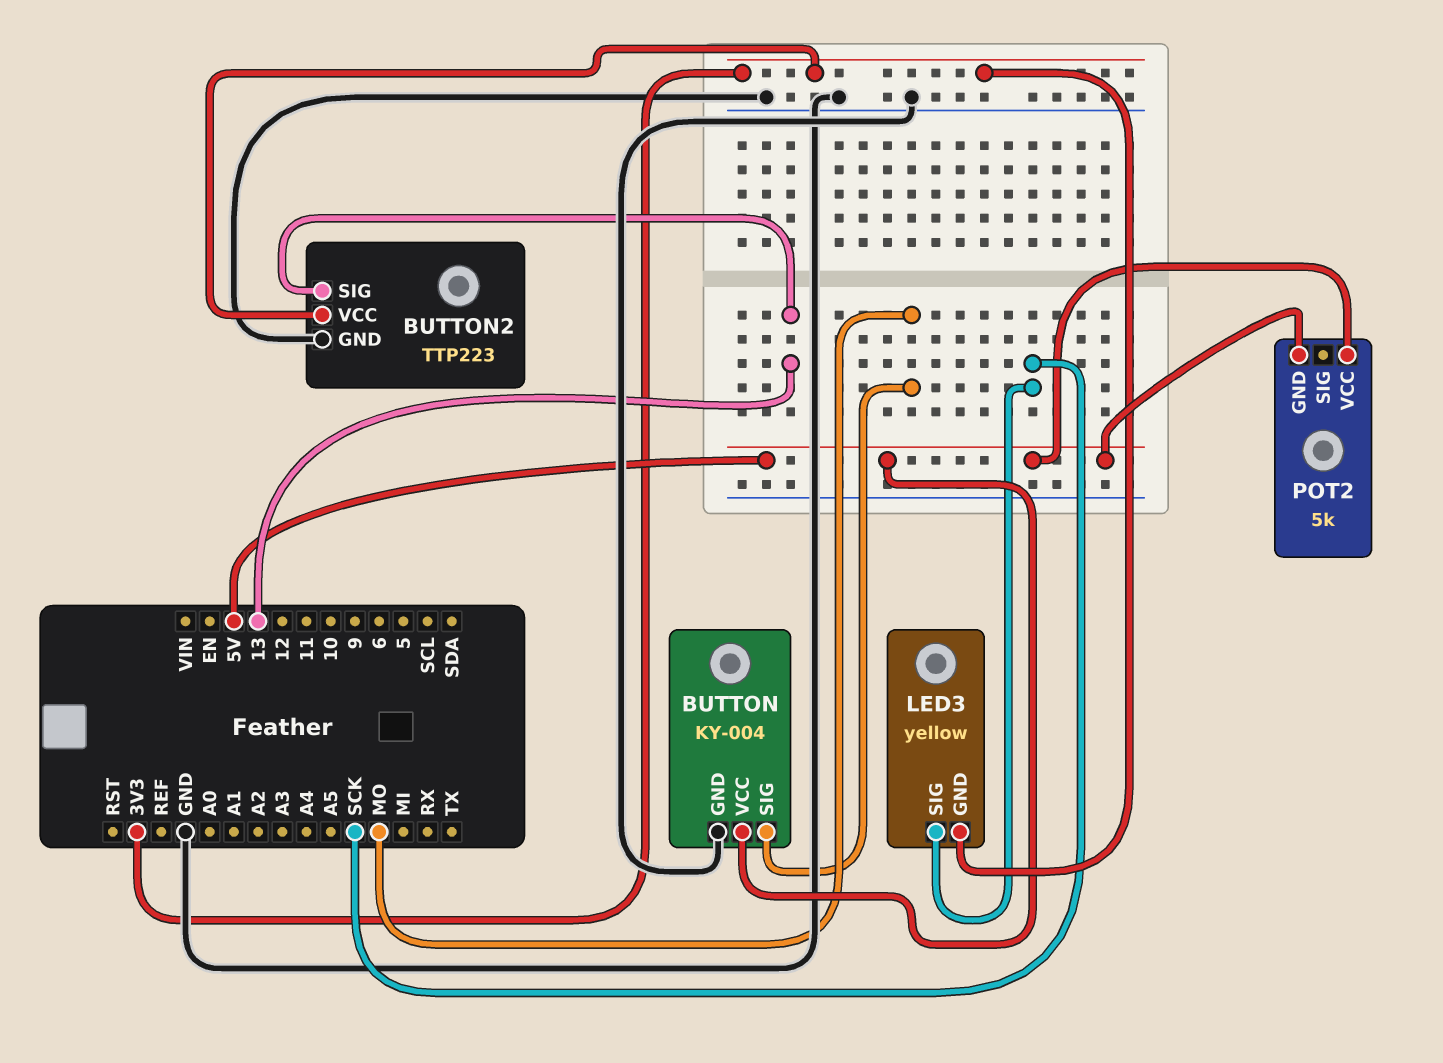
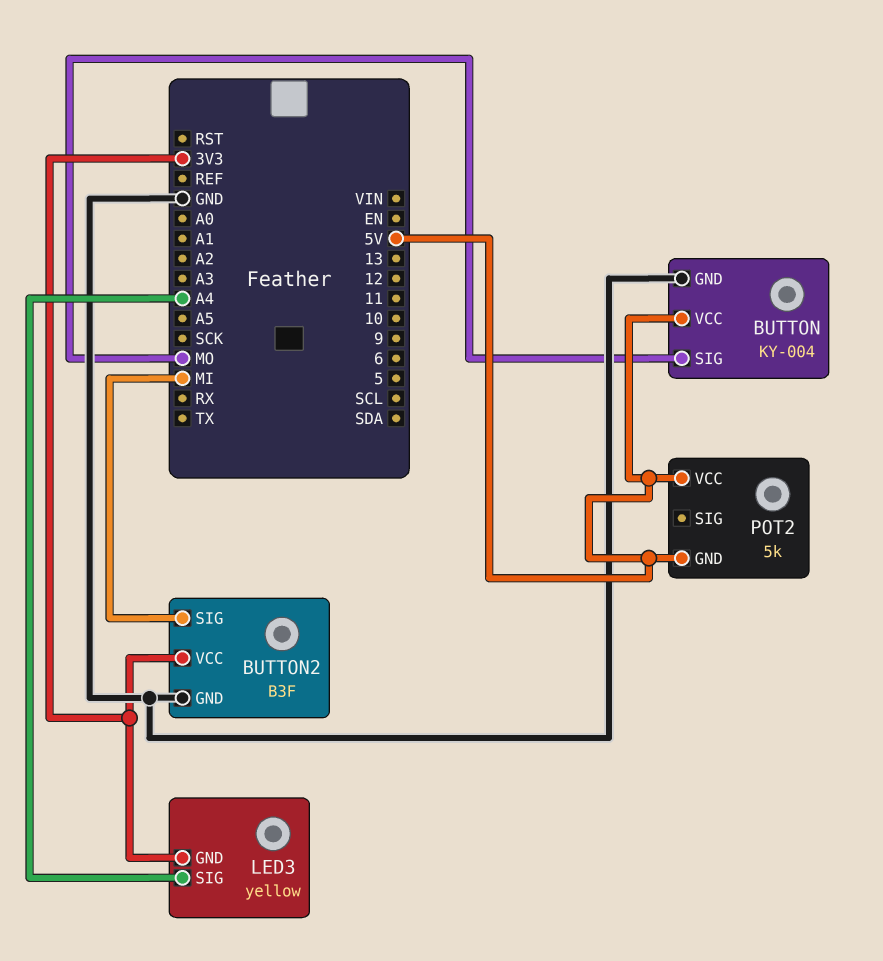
BUTTON2: TTP223 -> B3F
BUTTON2 pin SIG: 13 -> MI
LED3 pin SIG: SCK -> A4

